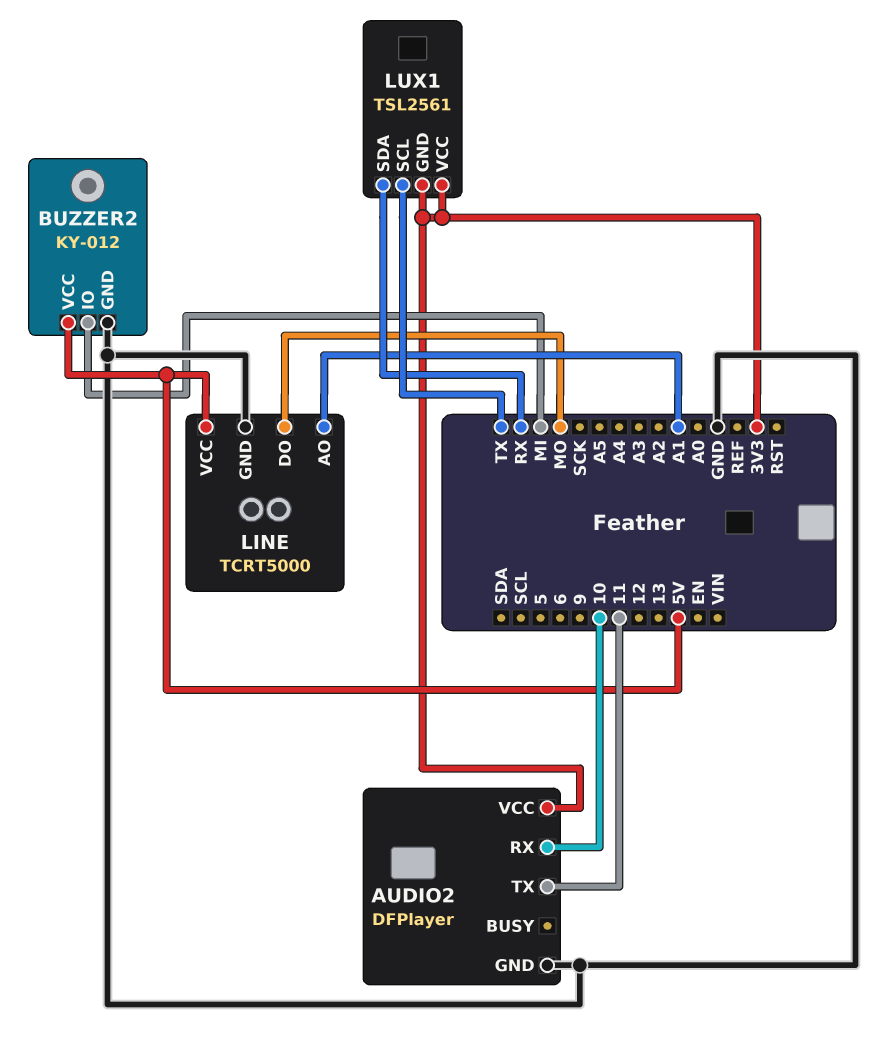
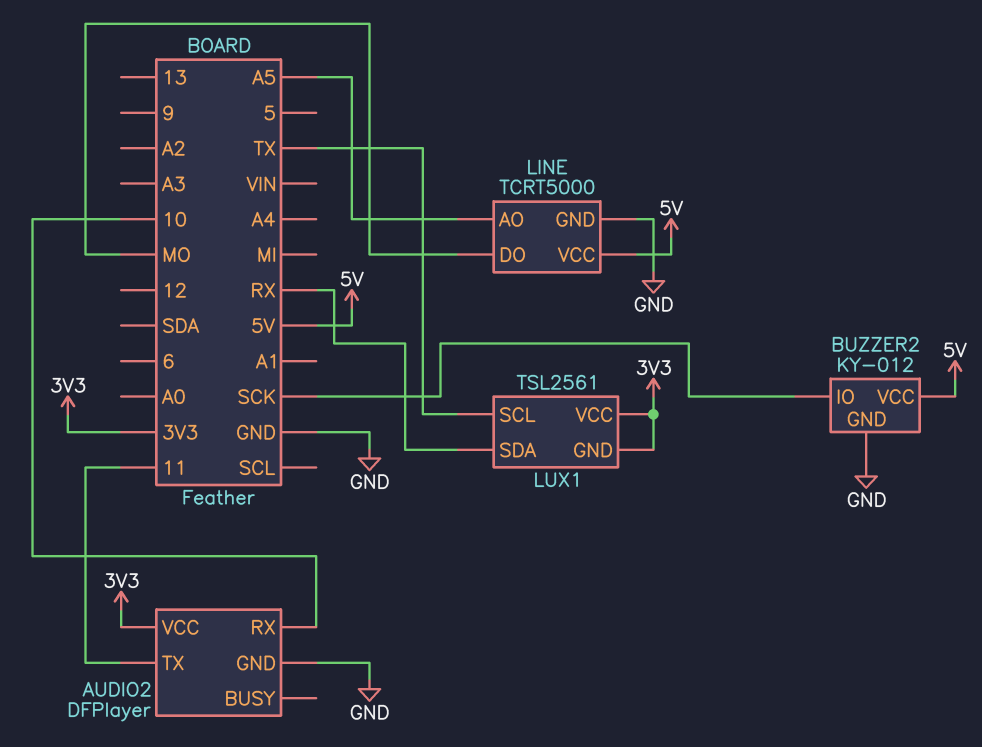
BUZZER2 pin IO: MI -> SCK
LINE pin AO: A1 -> A5

